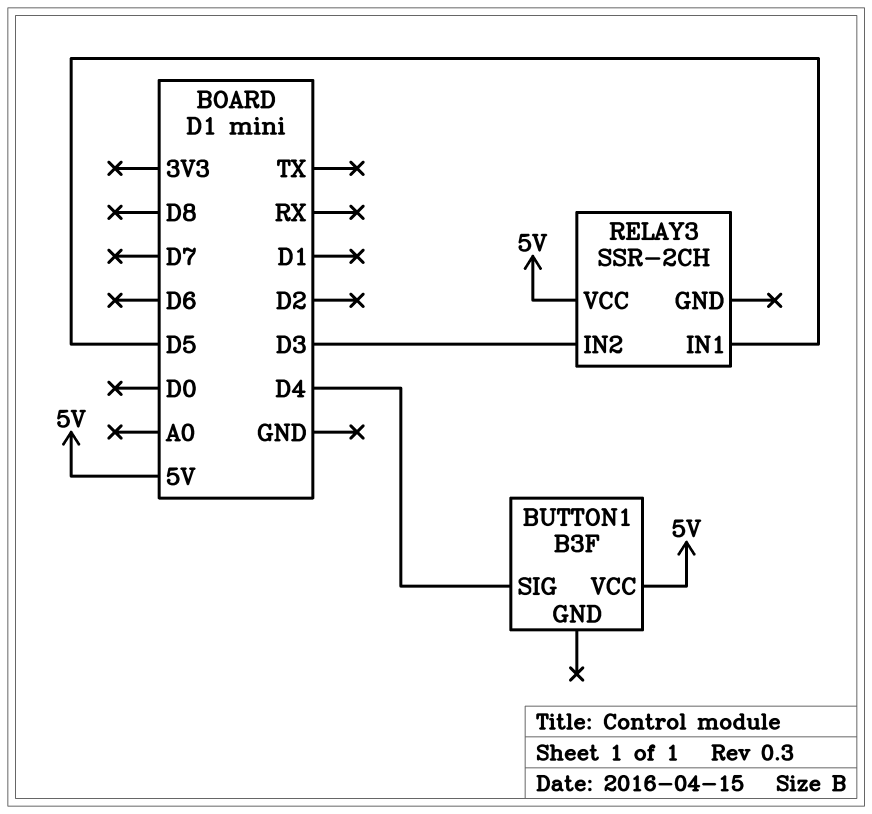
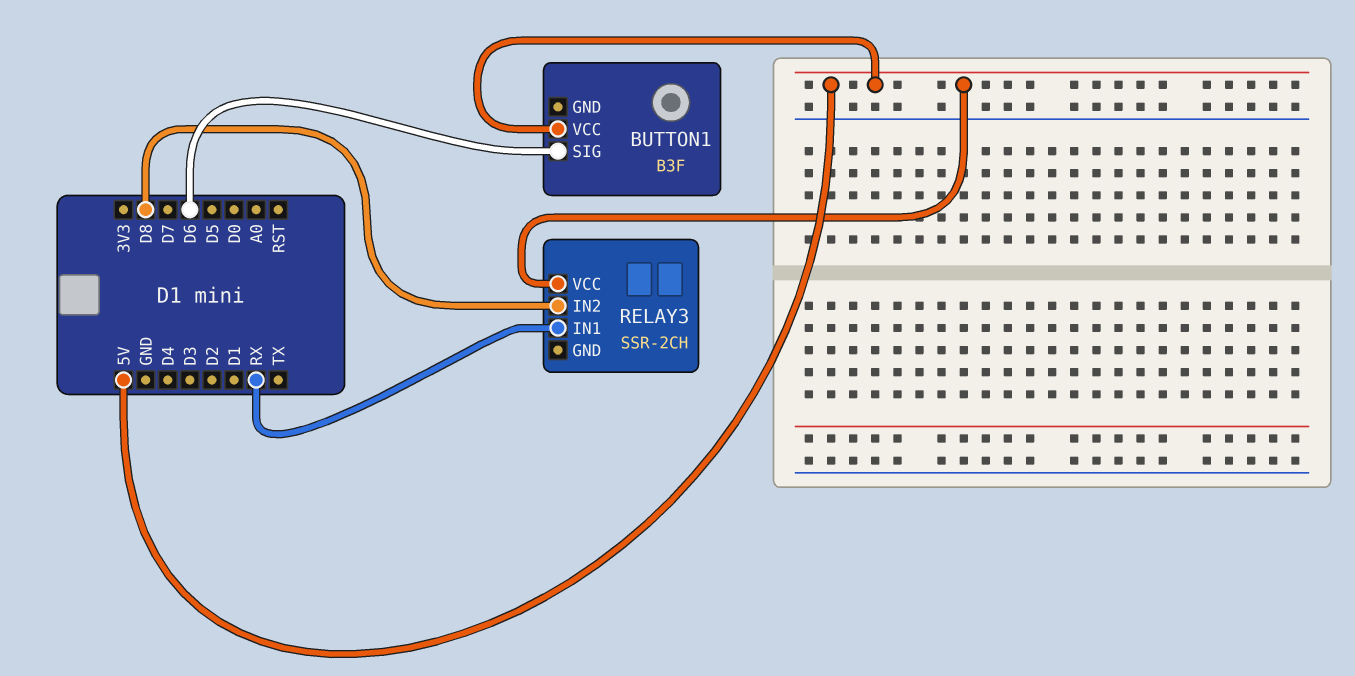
BUTTON1 pin SIG: D4 -> D6
RELAY3 pin IN1: D5 -> RX
RELAY3 pin IN2: D3 -> D8

